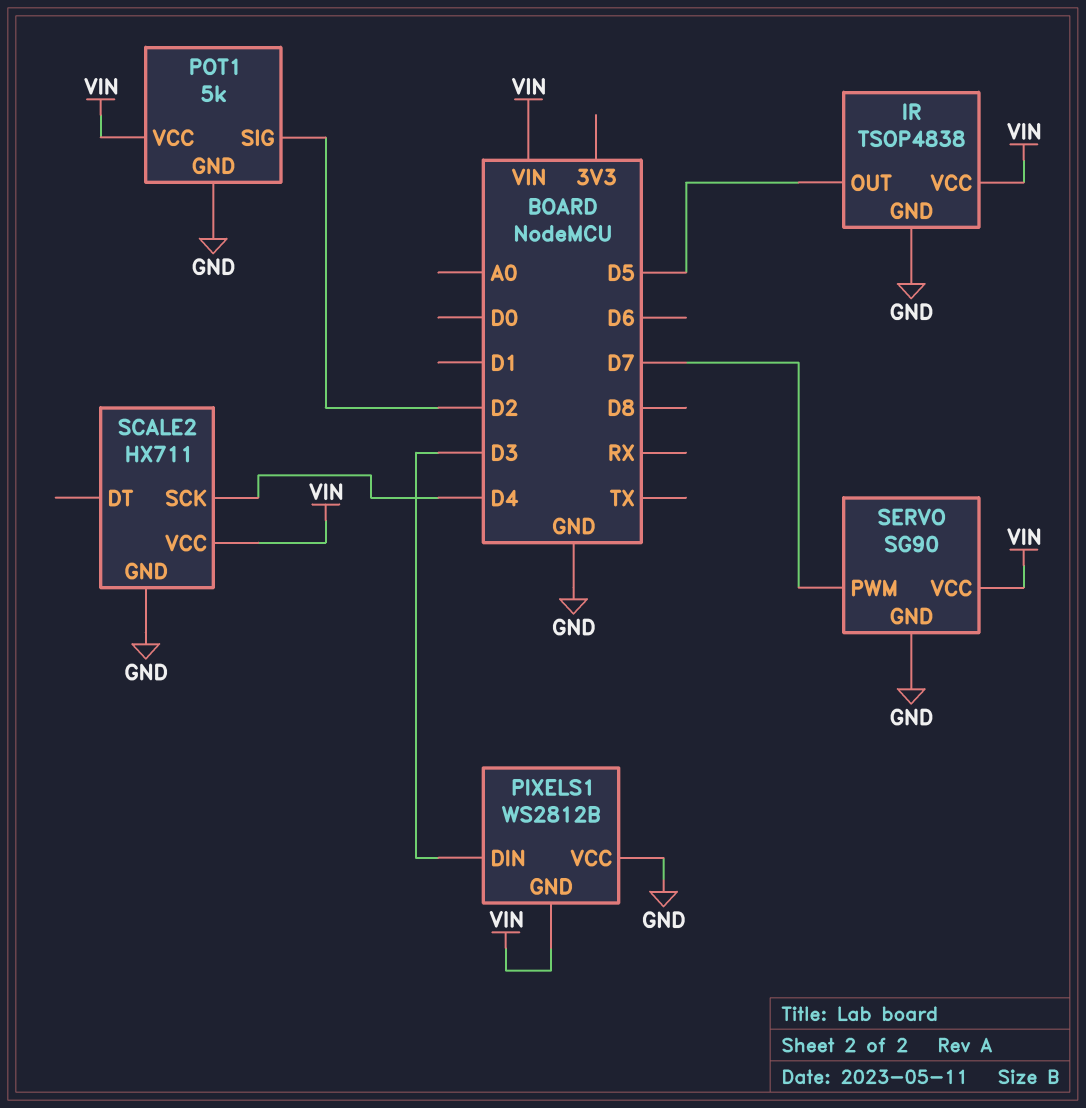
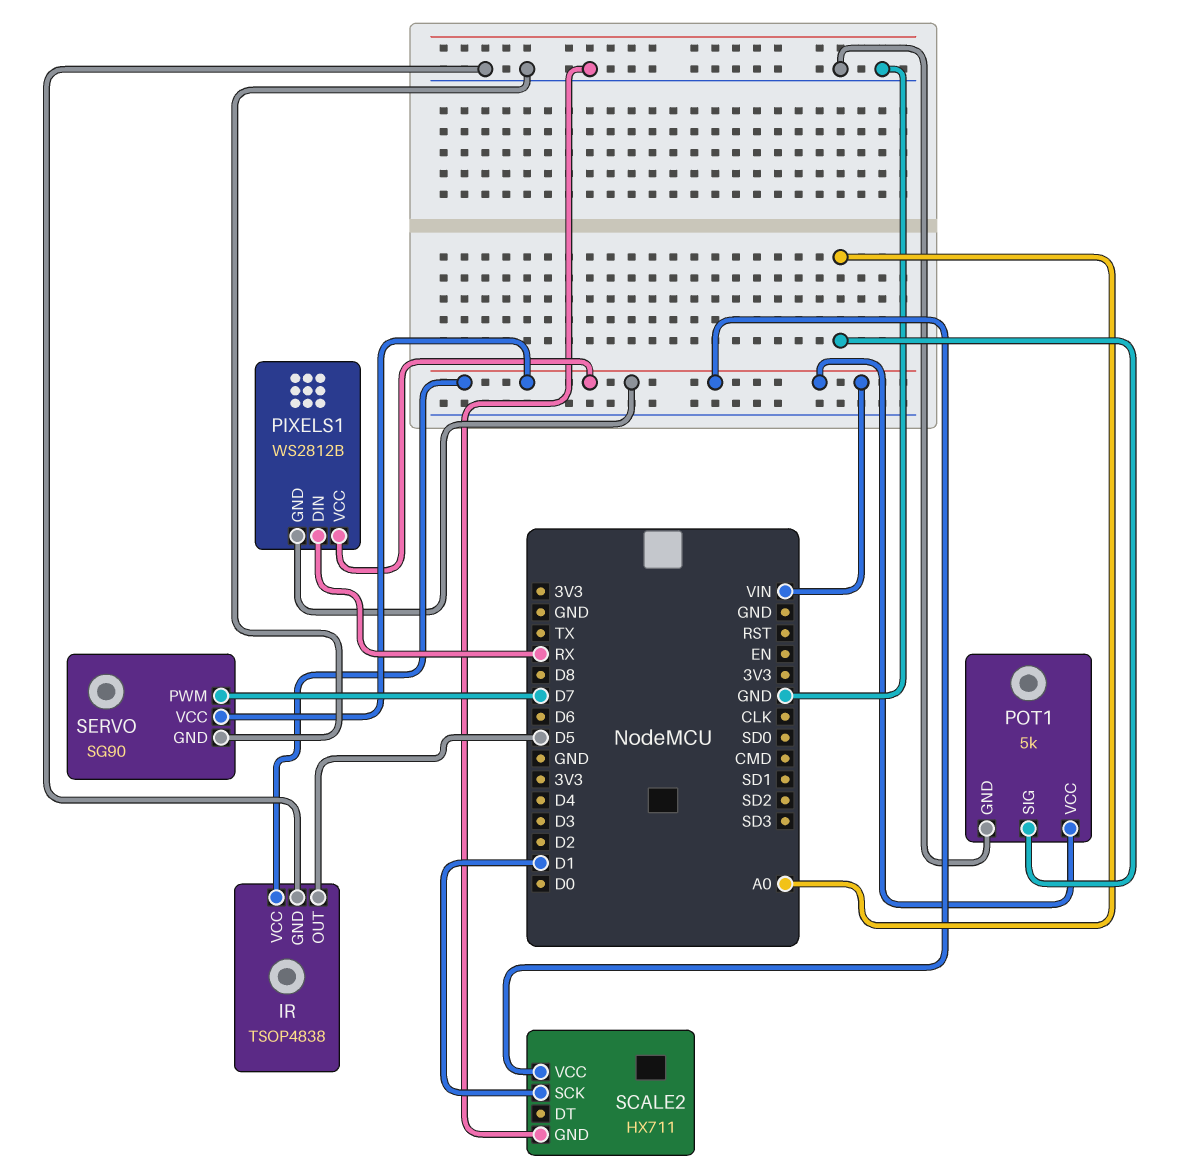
PIXELS1 pin DIN: D3 -> RX
PIXELS1 pin VCC: GND -> VIN
POT1 pin SIG: D2 -> A0
SCALE2 pin SCK: D4 -> D1

